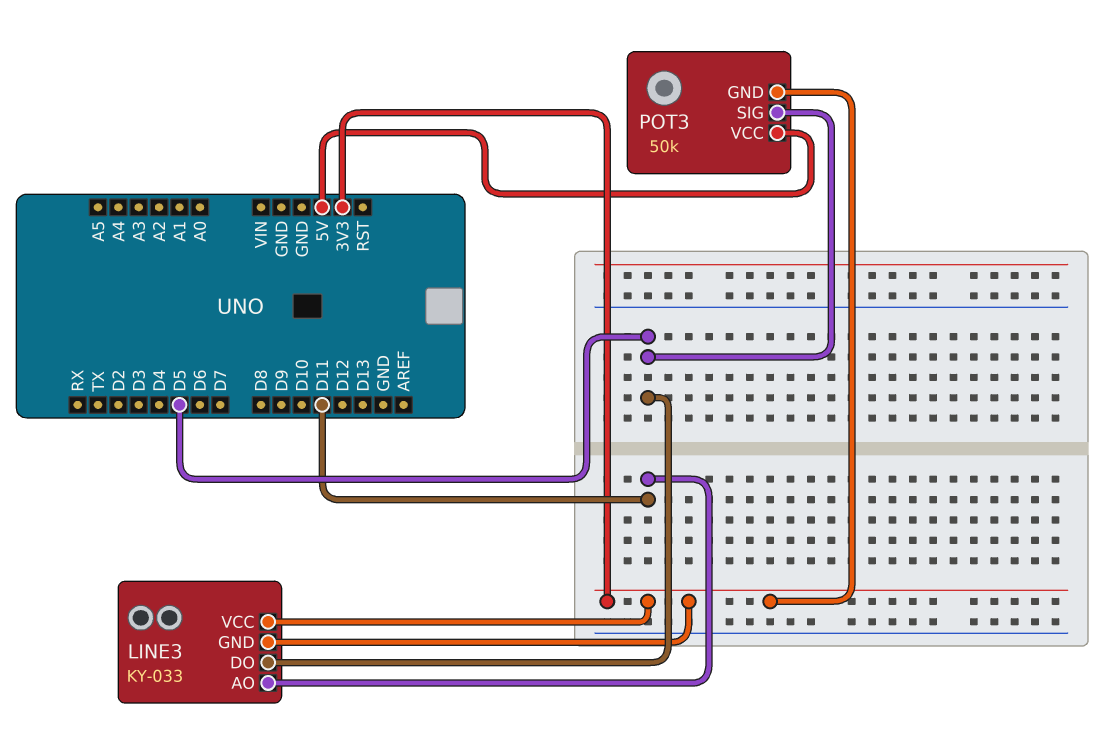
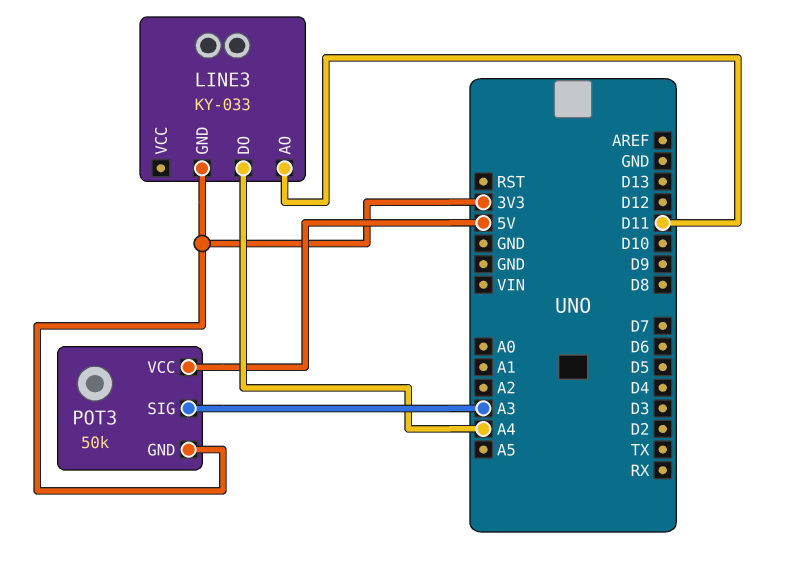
LINE3 pin DO: D5 -> A4
LINE3 pin VCC: 3V3 -> none
POT3 pin SIG: D5 -> A3

